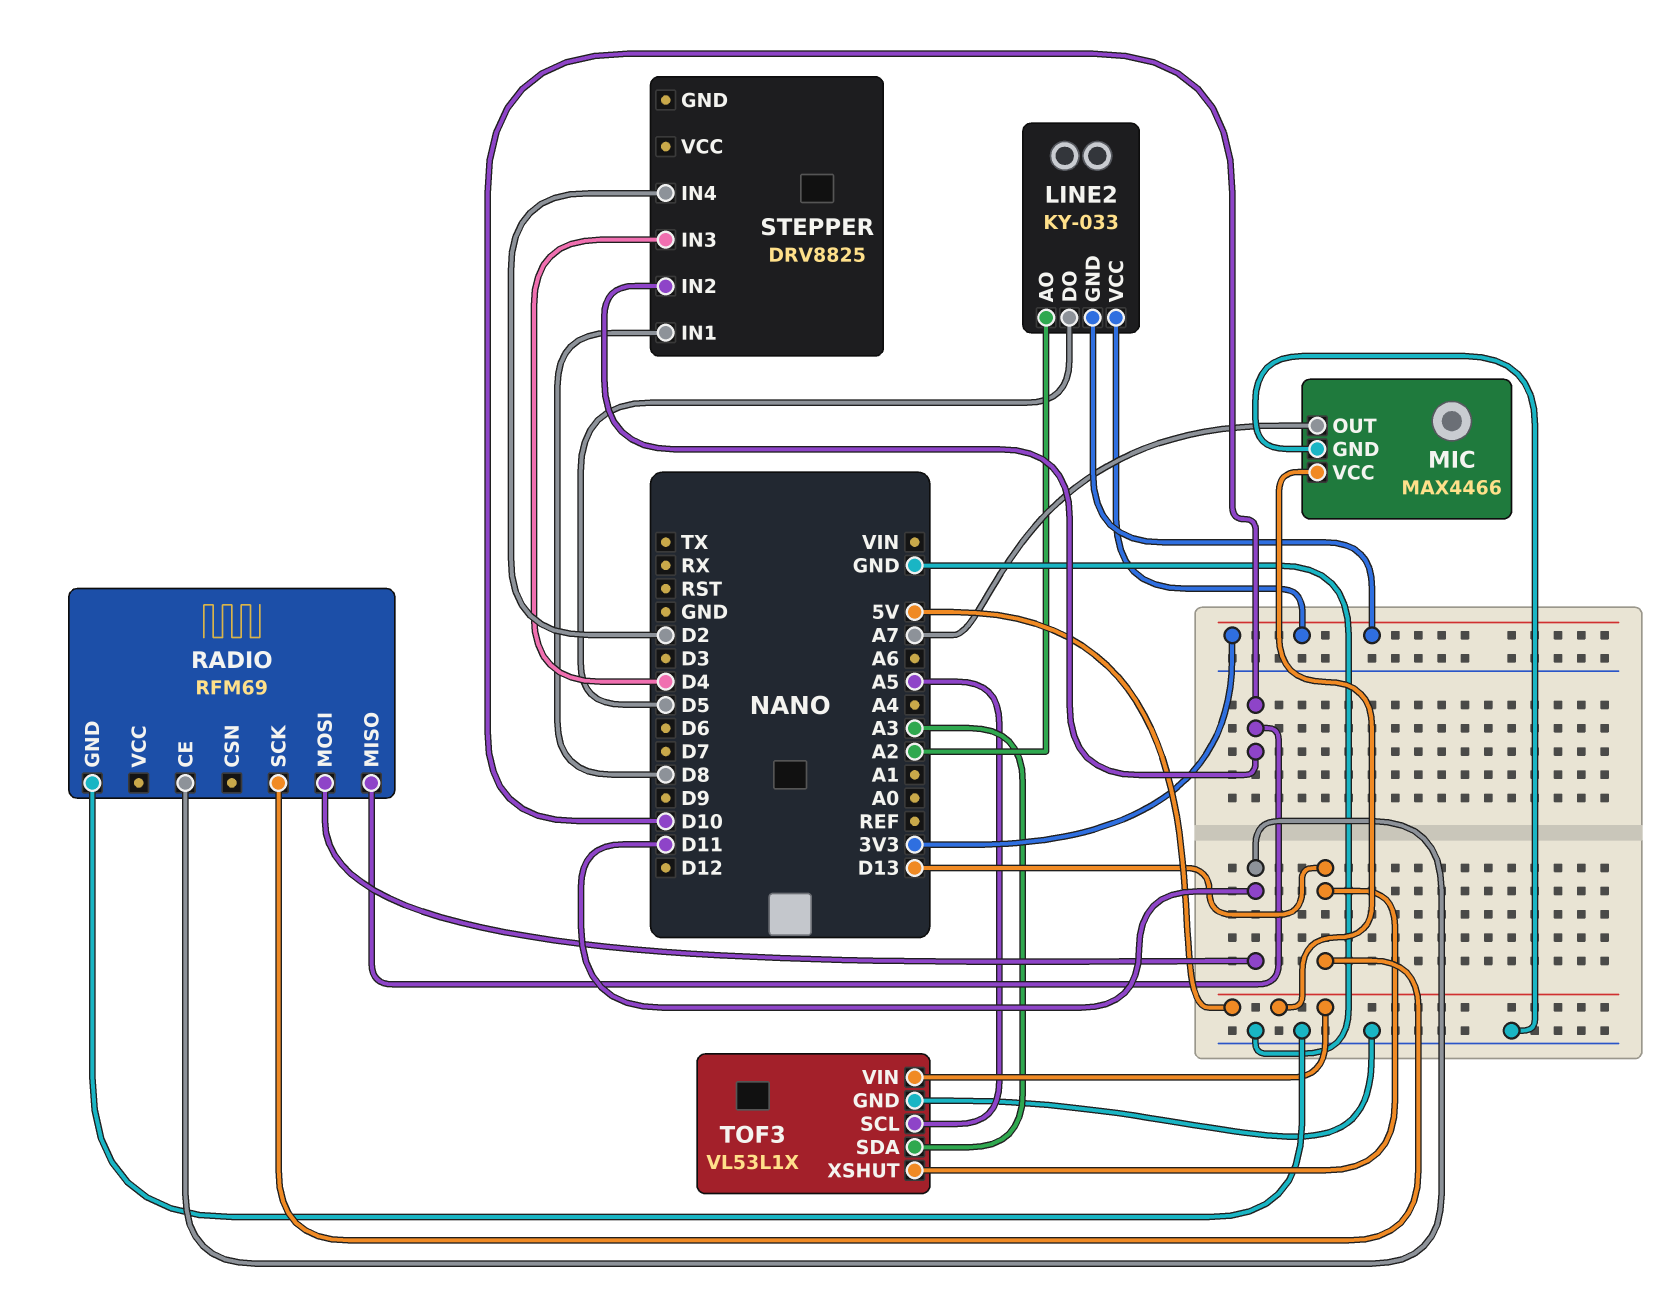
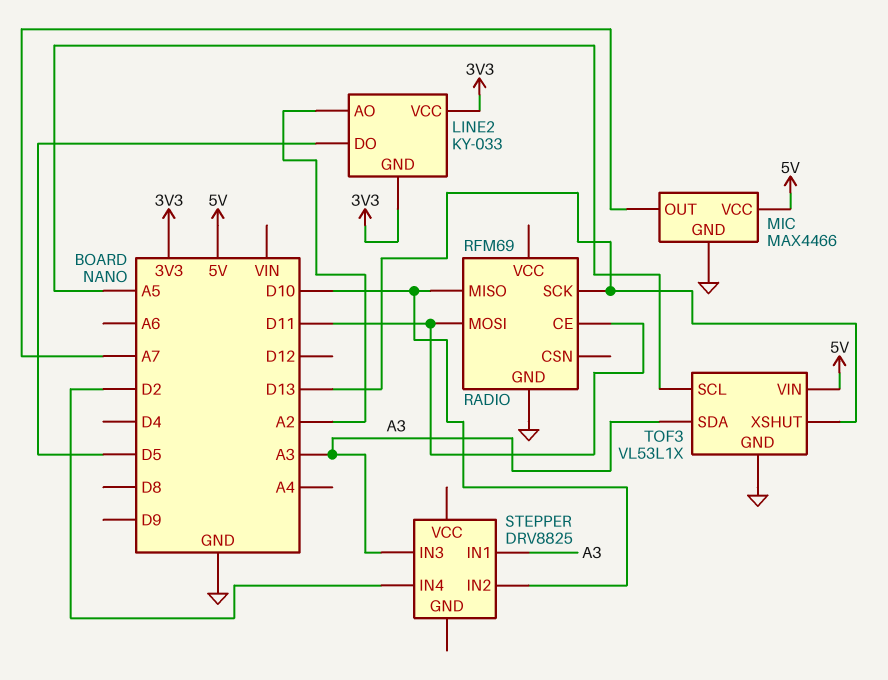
STEPPER pin IN1: D8 -> A3
STEPPER pin IN3: D4 -> A3

